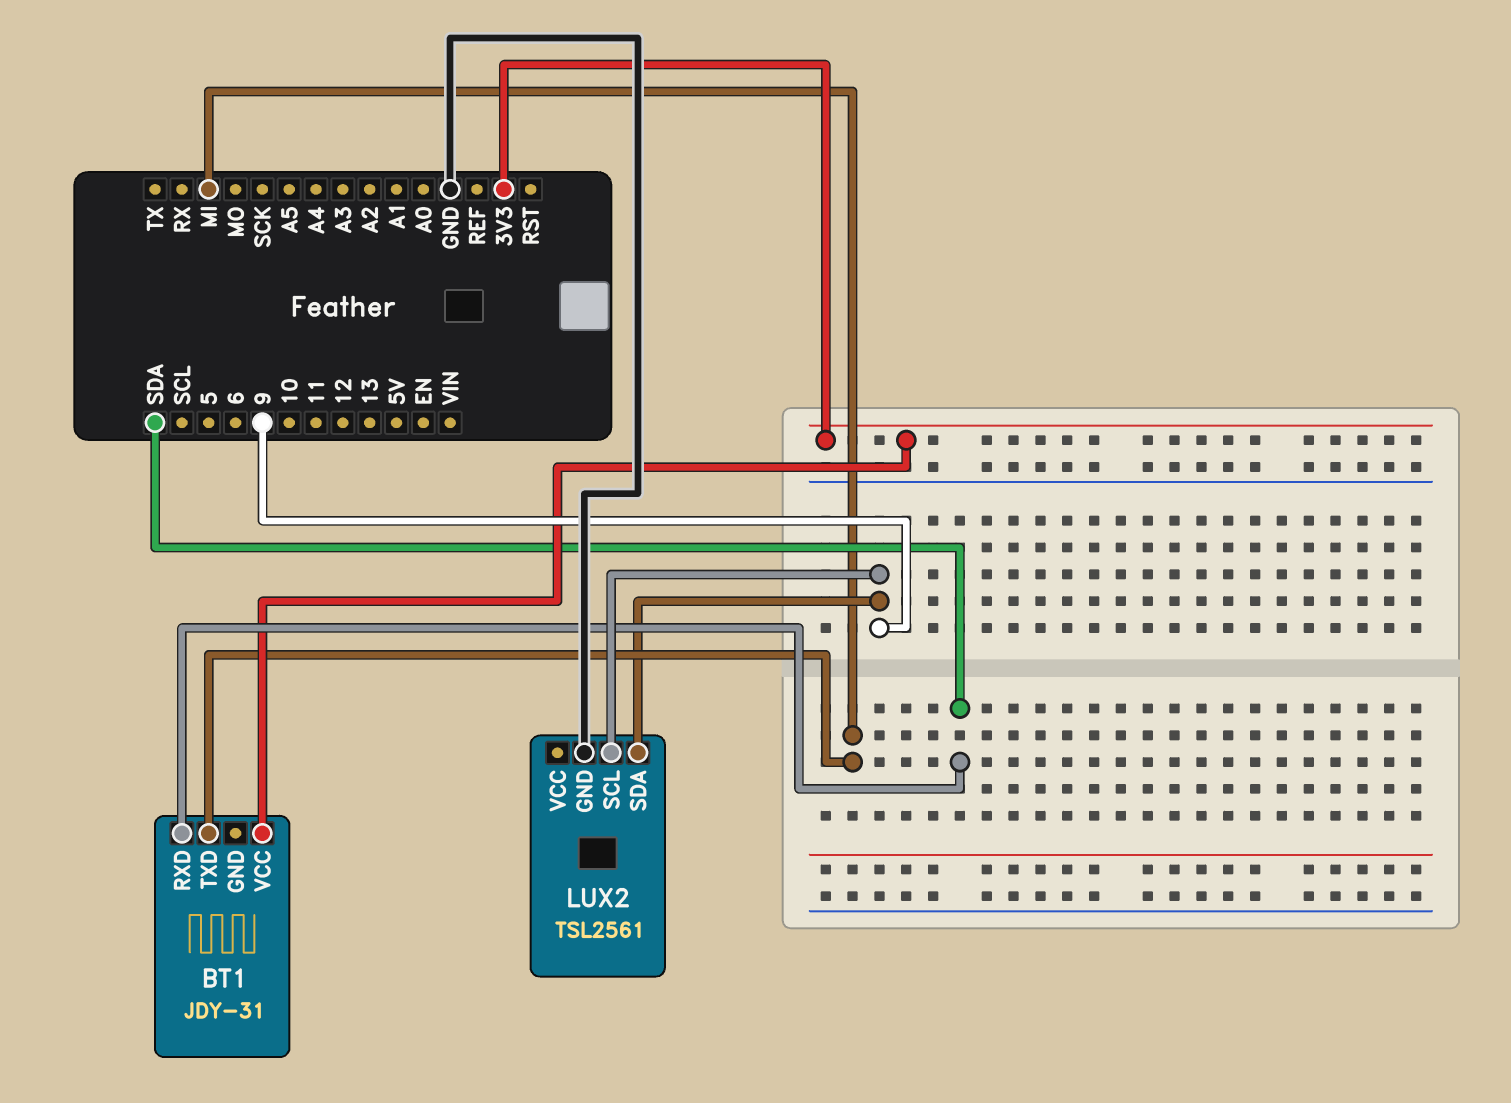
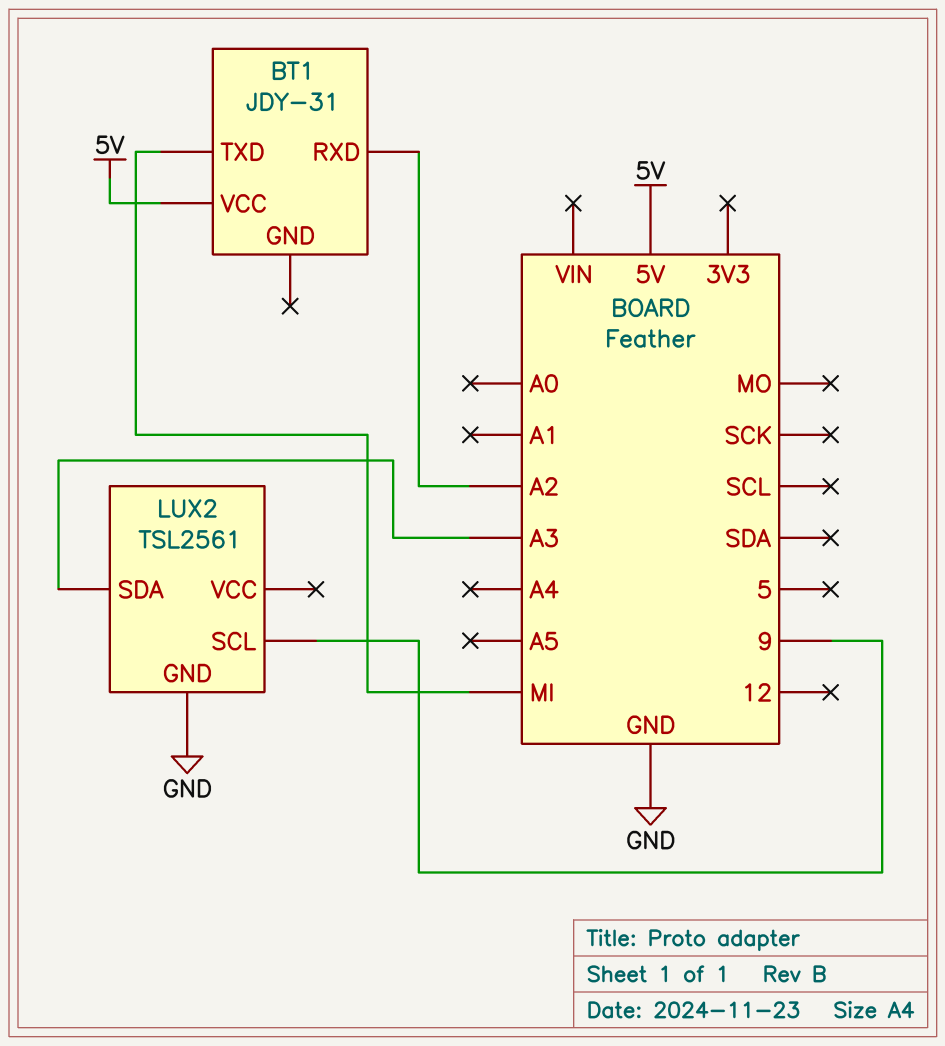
BT1 pin RXD: SDA -> A2
BT1 pin VCC: 3V3 -> 5V
LUX2 pin SDA: 9 -> A3

